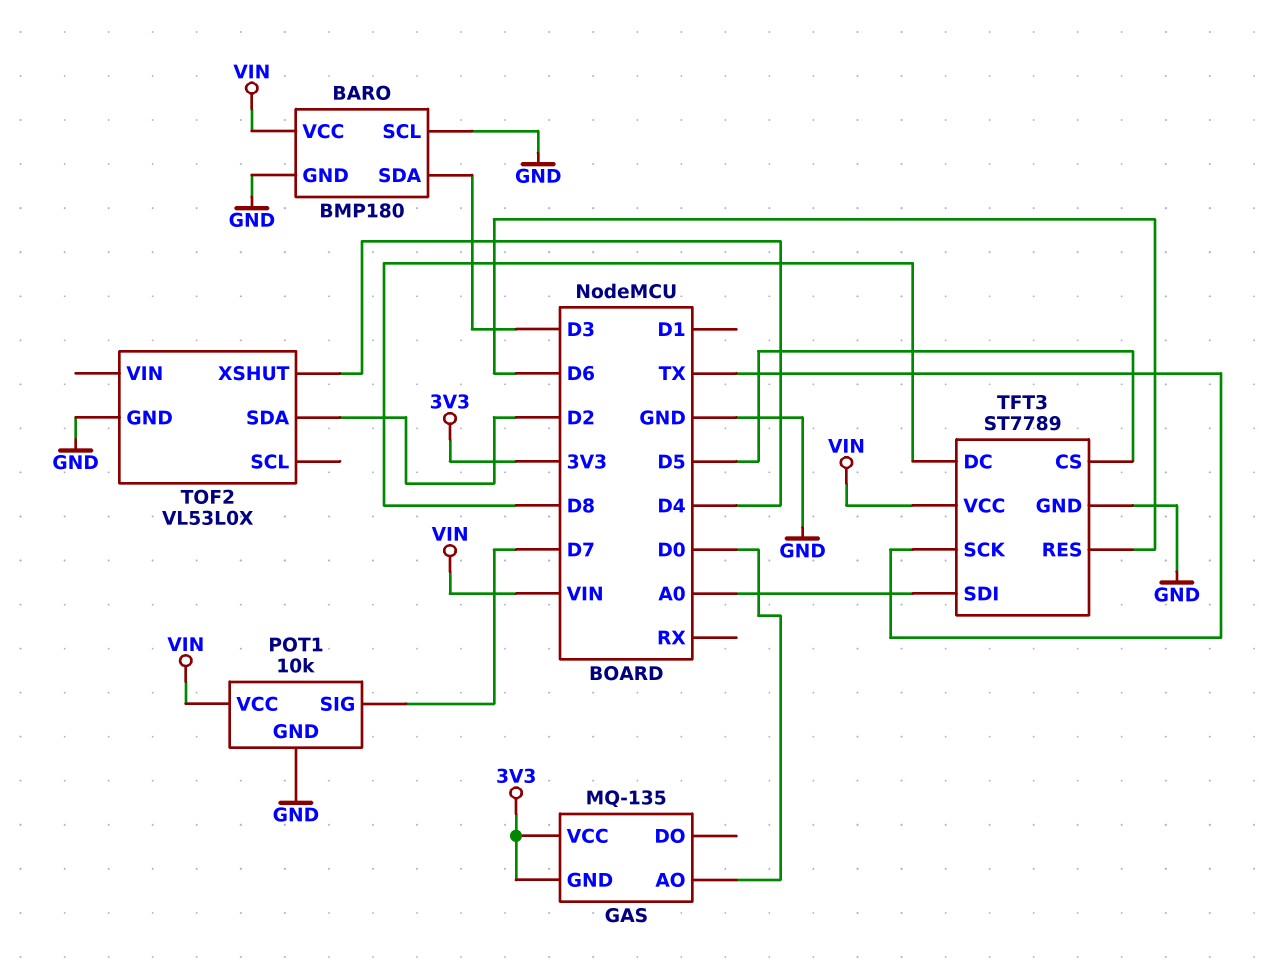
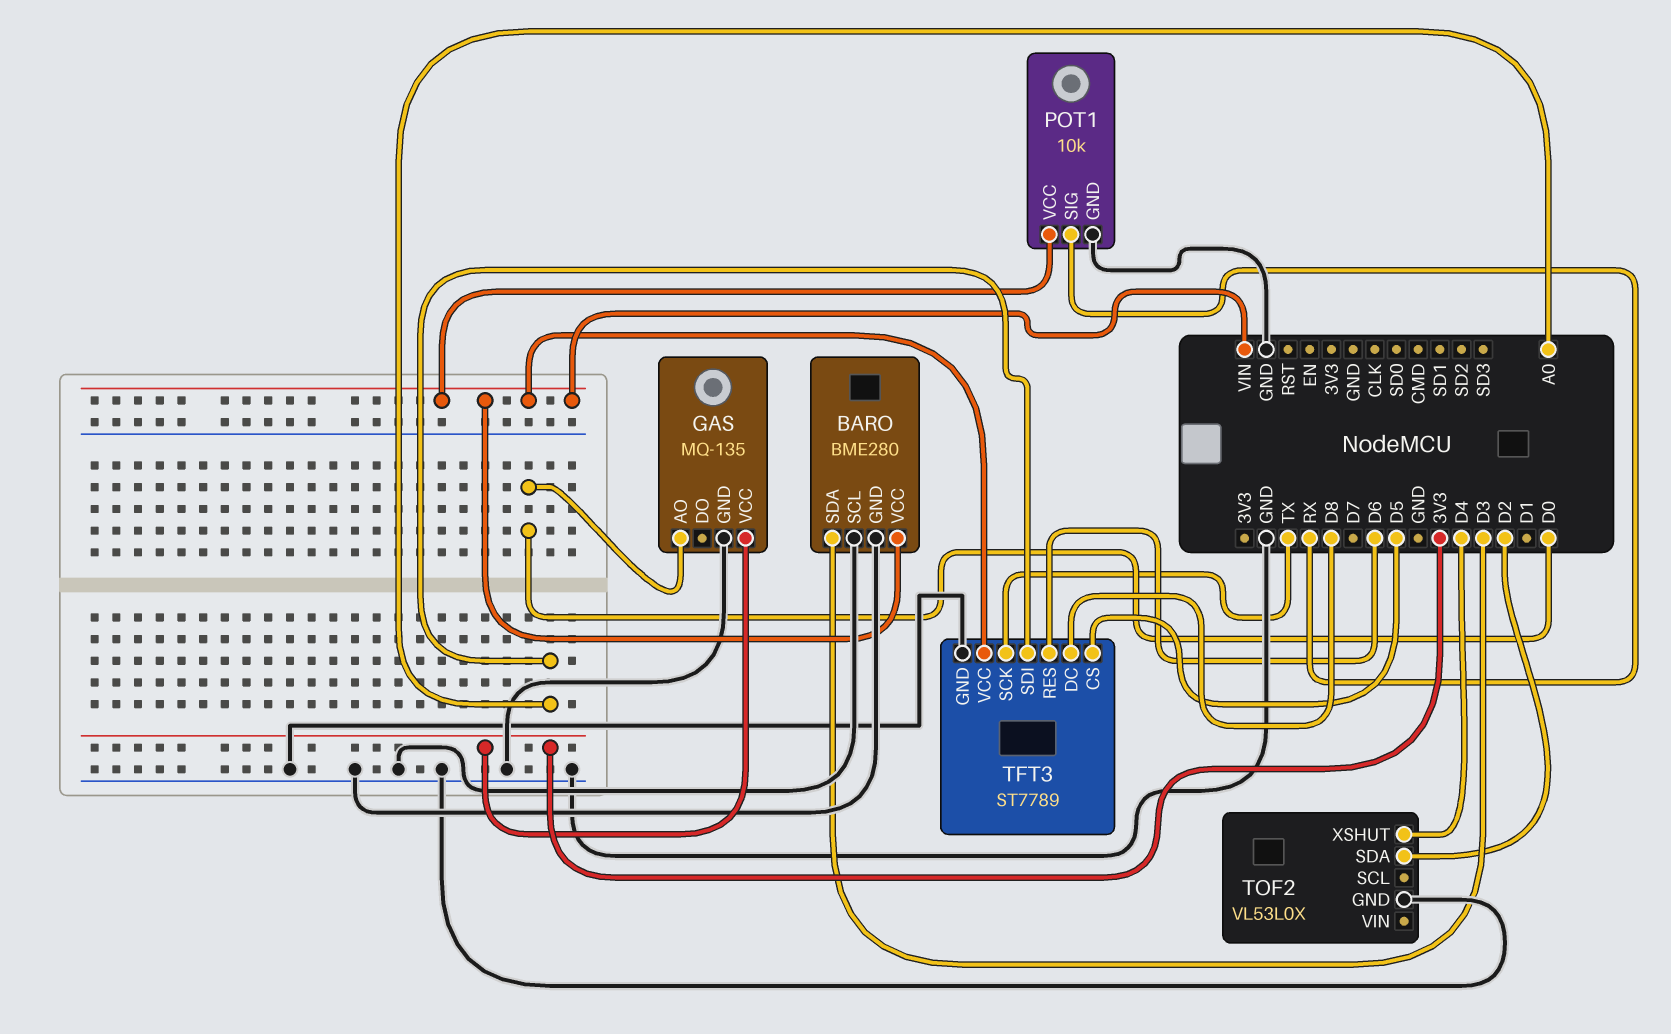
BARO: BMP180 -> BME280
GAS pin GND: 3V3 -> GND
POT1 pin SIG: D7 -> RX

